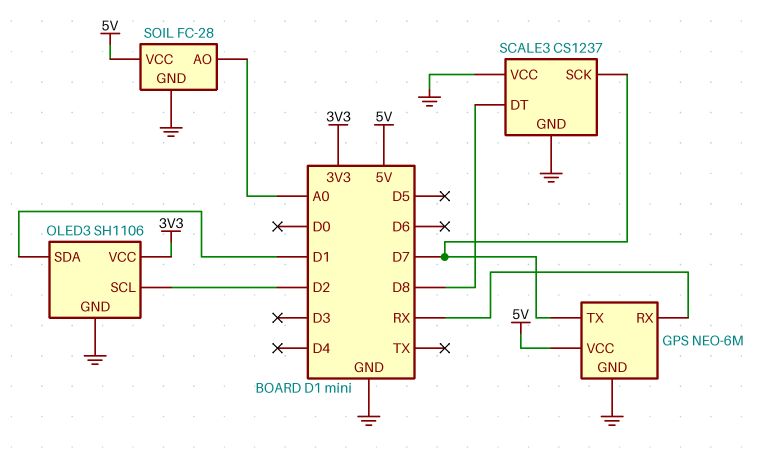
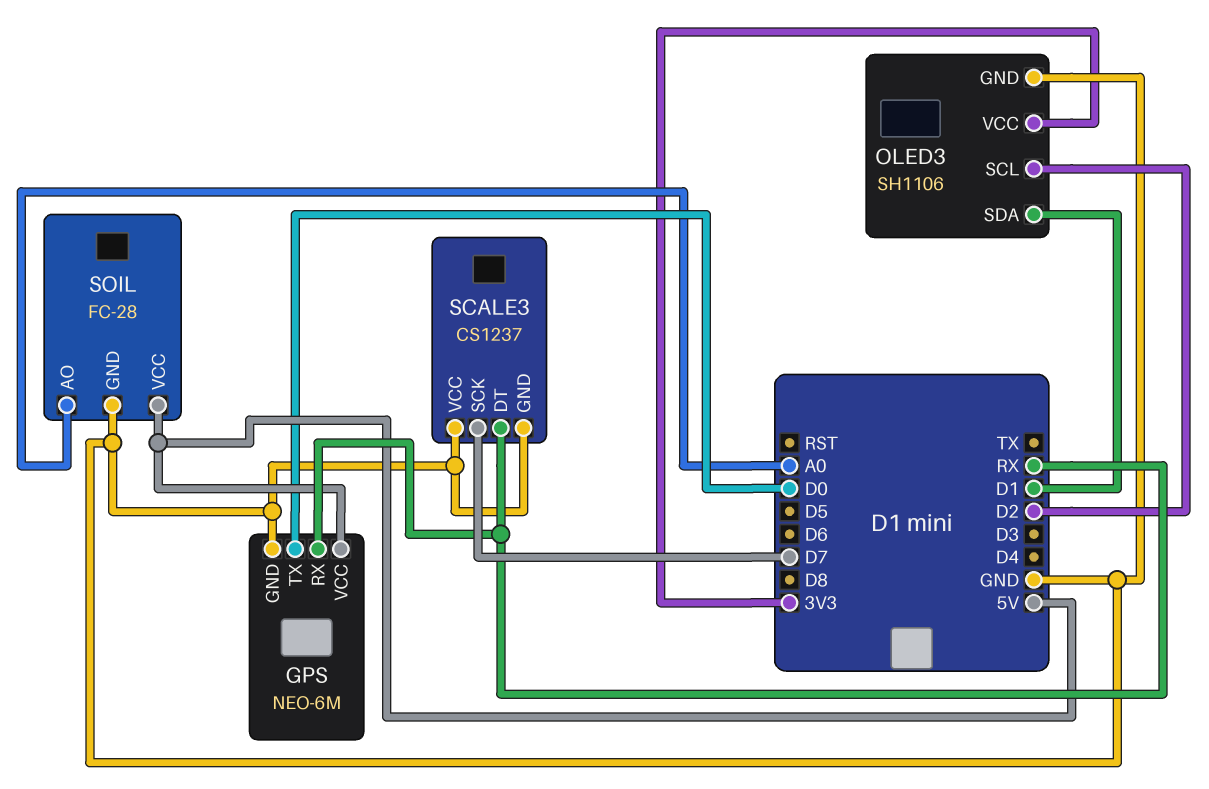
GPS pin TX: D7 -> D0
SCALE3 pin DT: D8 -> RX

